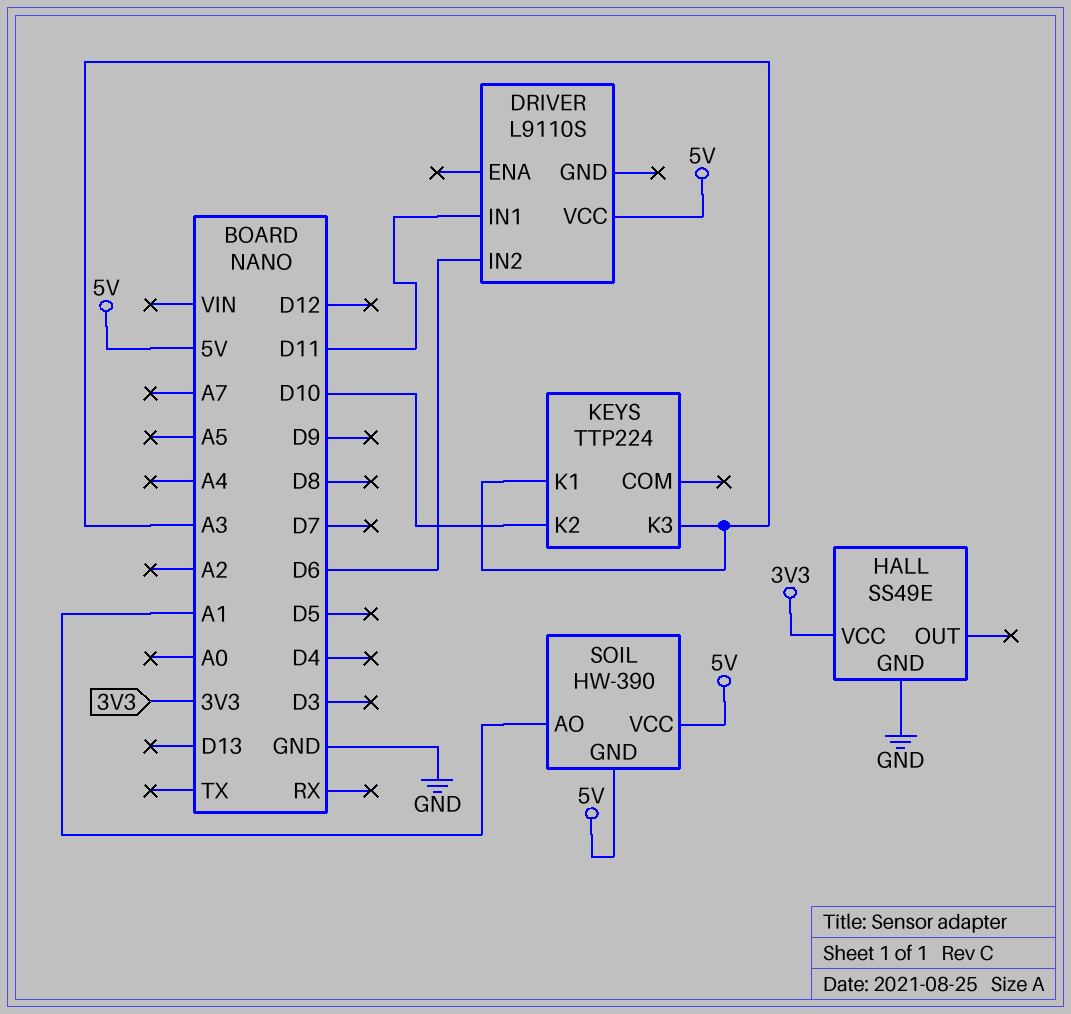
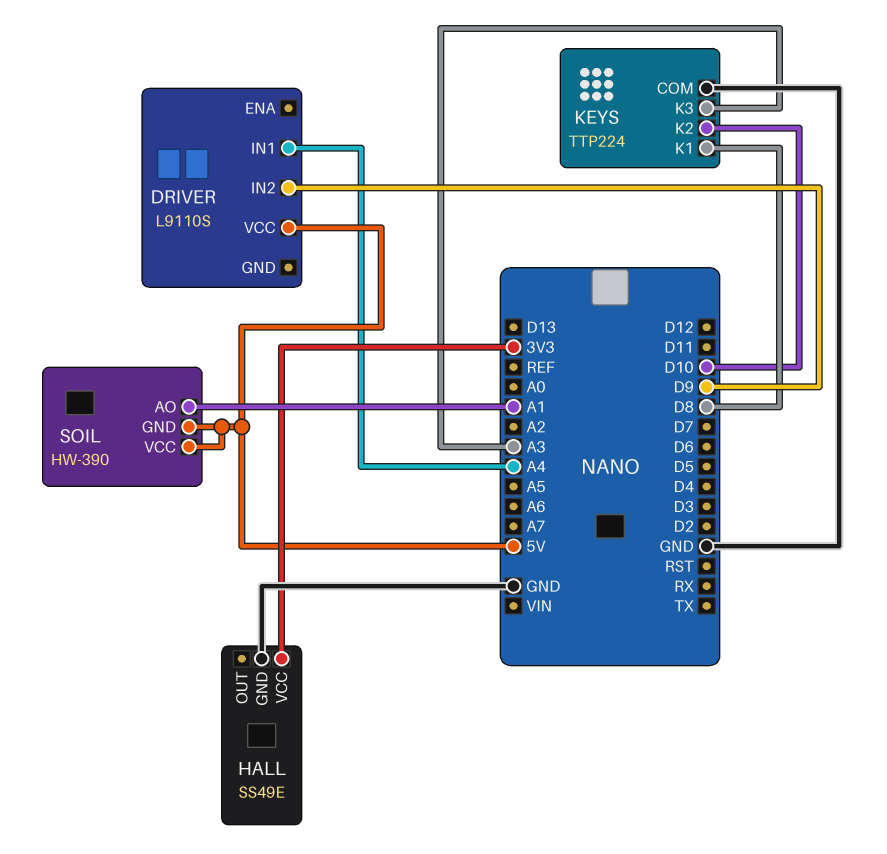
DRIVER pin IN1: D11 -> A4
DRIVER pin IN2: D6 -> D9
KEYS pin COM: none -> GND
KEYS pin K1: A3 -> D8

